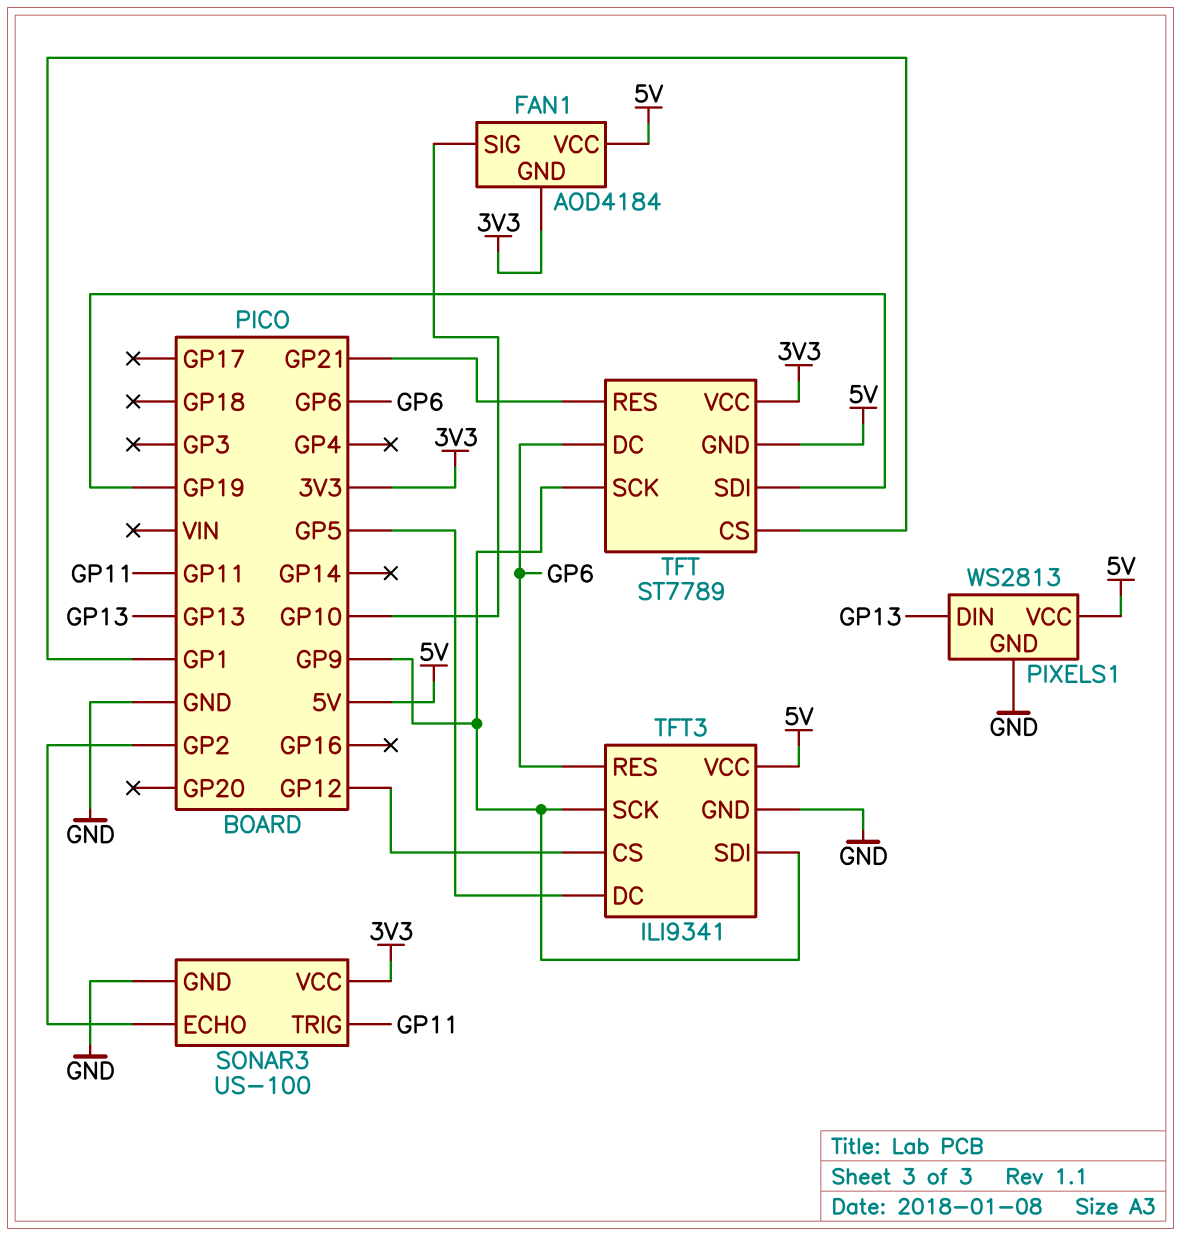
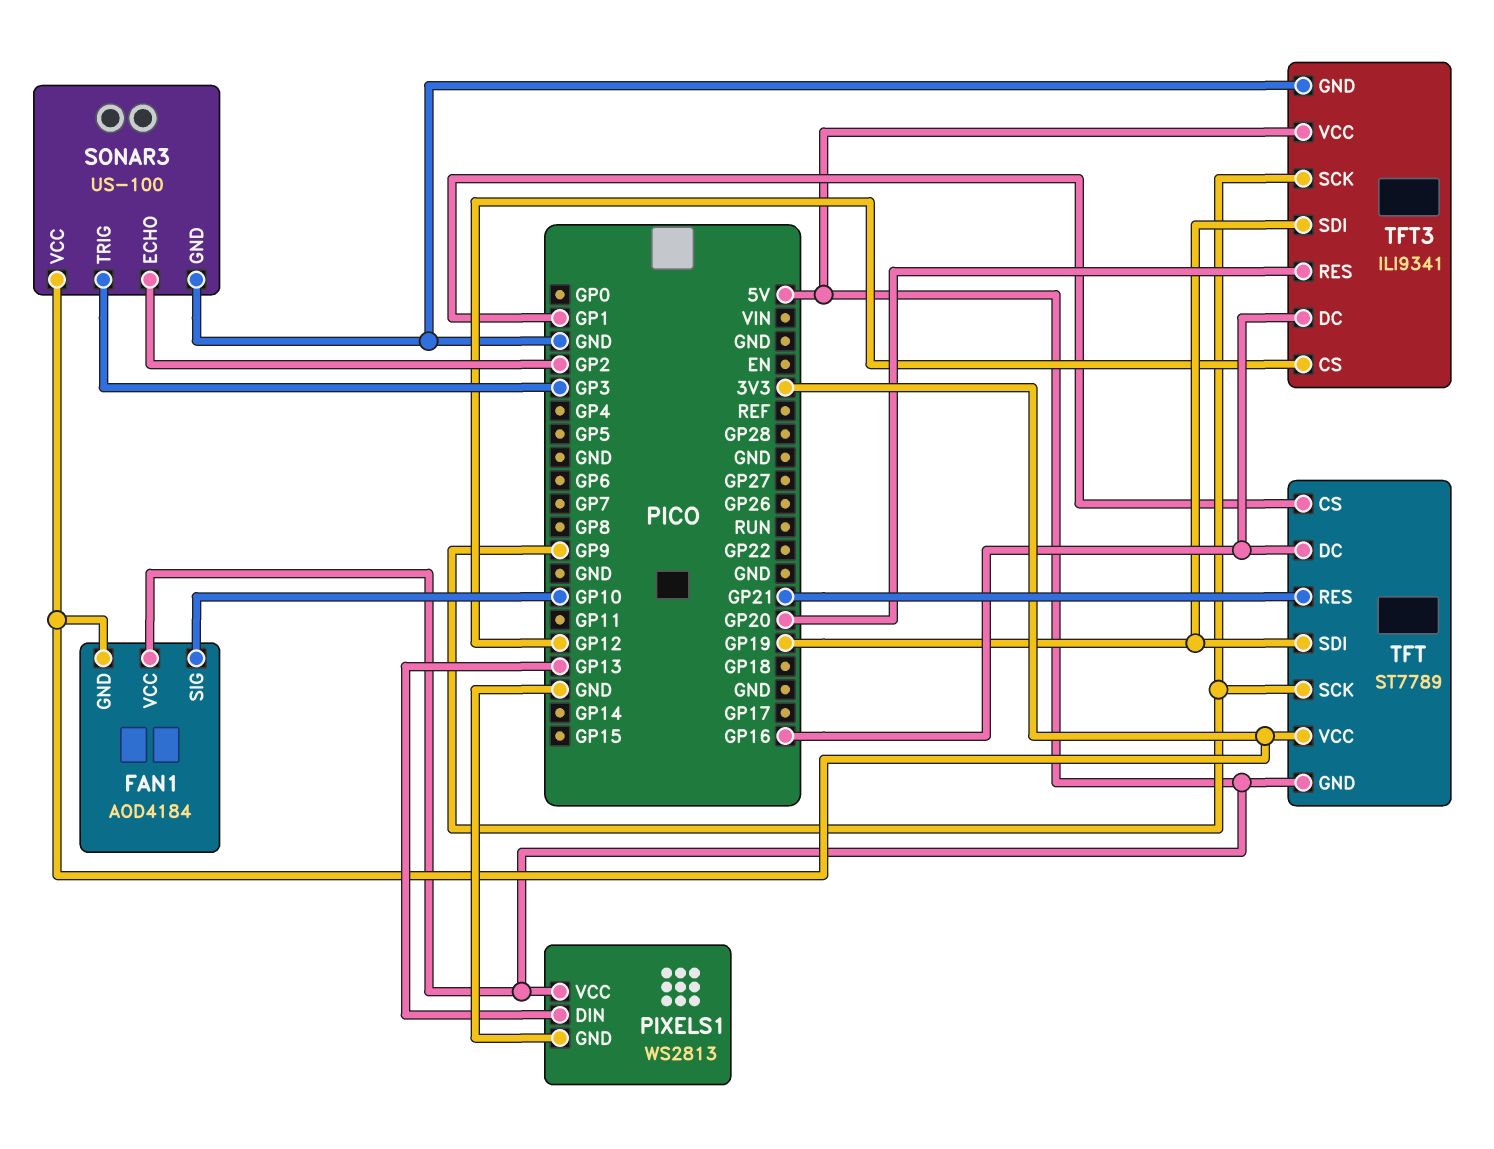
SONAR3 pin TRIG: GP11 -> GP3
TFT pin DC: GP6 -> GP16
TFT3 pin DC: GP5 -> GP16
TFT3 pin RES: GP6 -> GP20
TFT3 pin SDI: GP9 -> GP19

